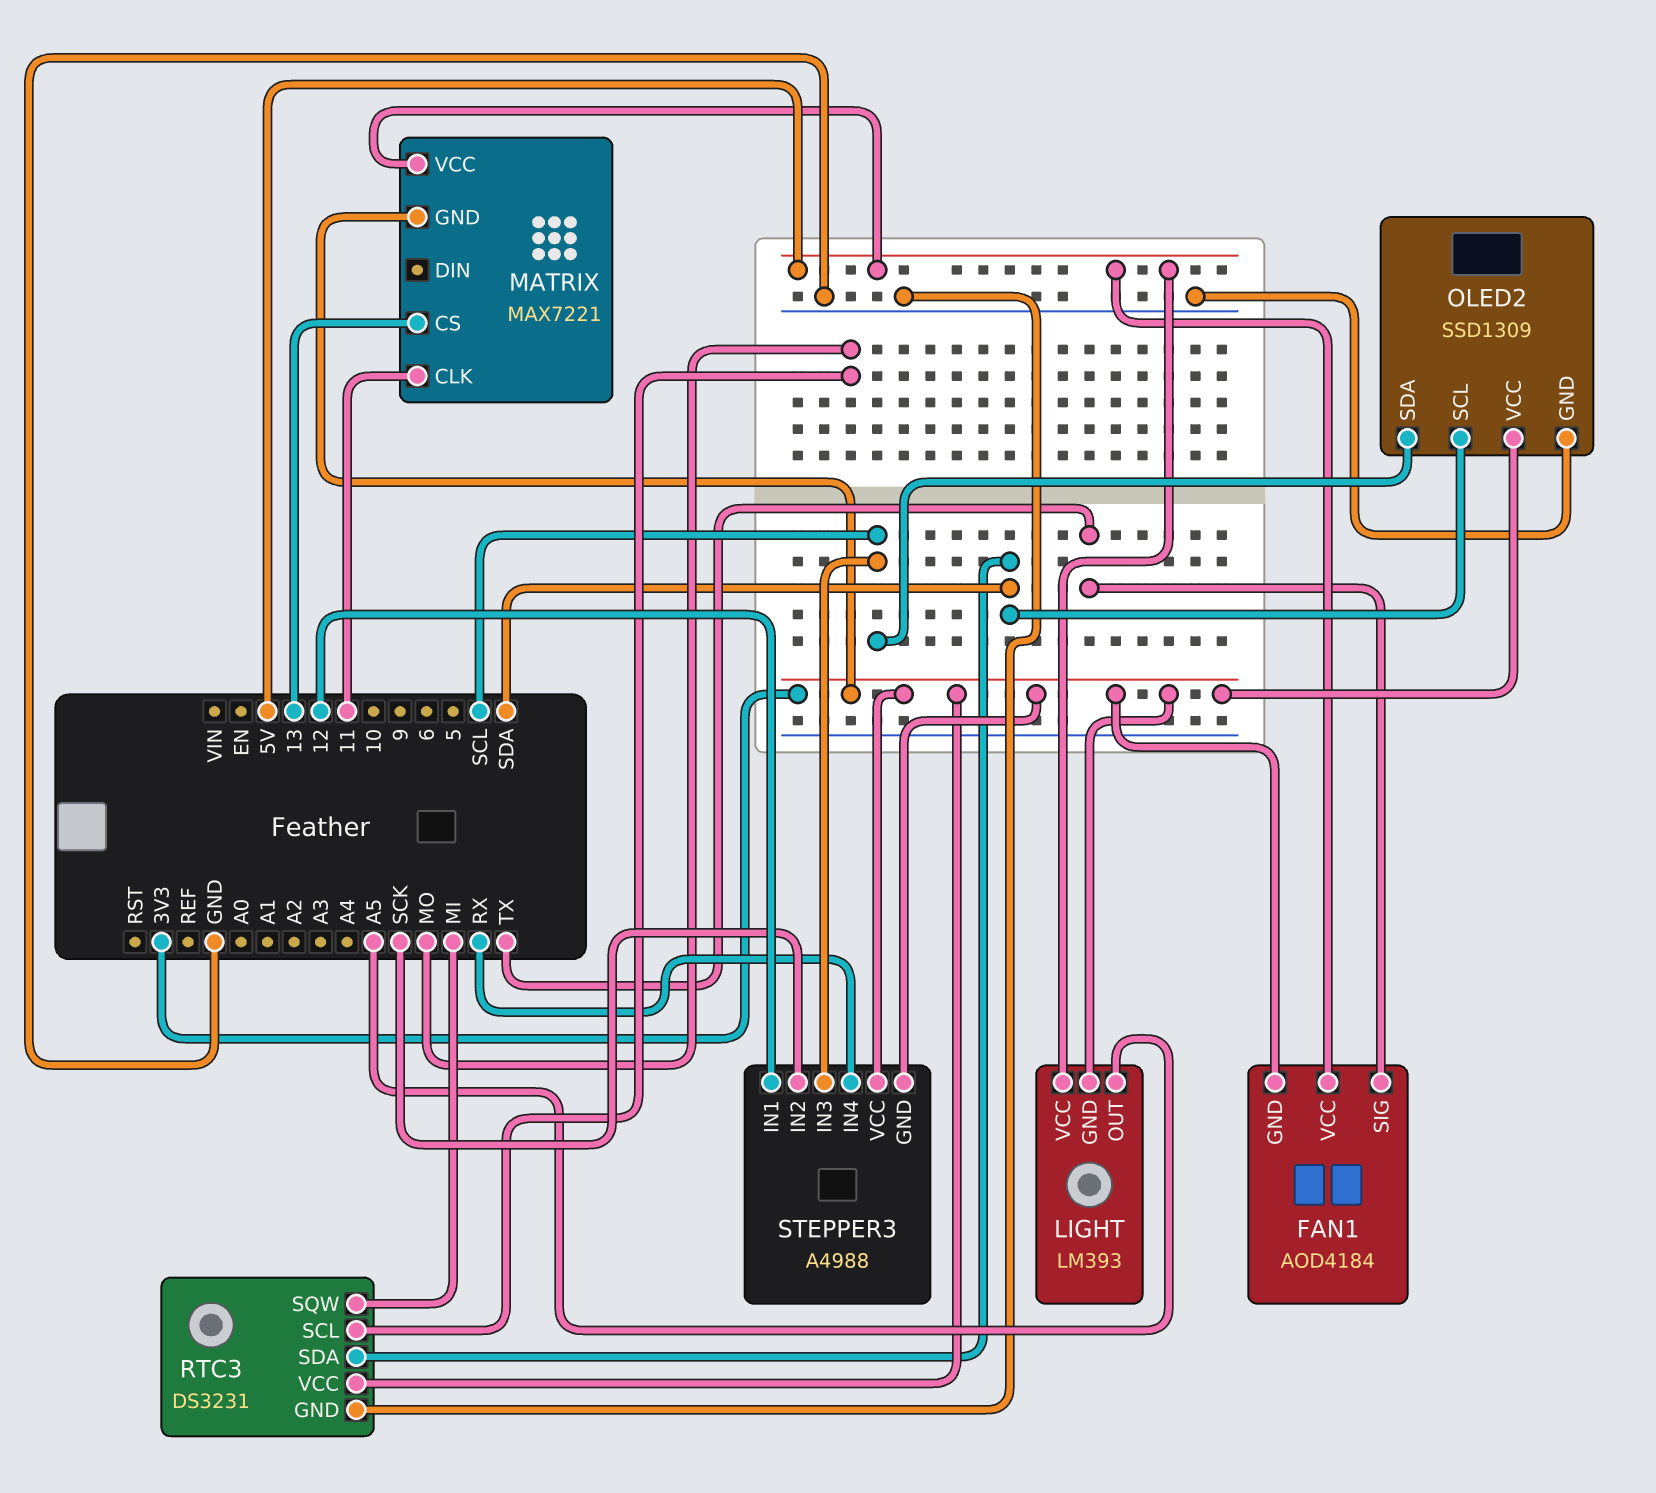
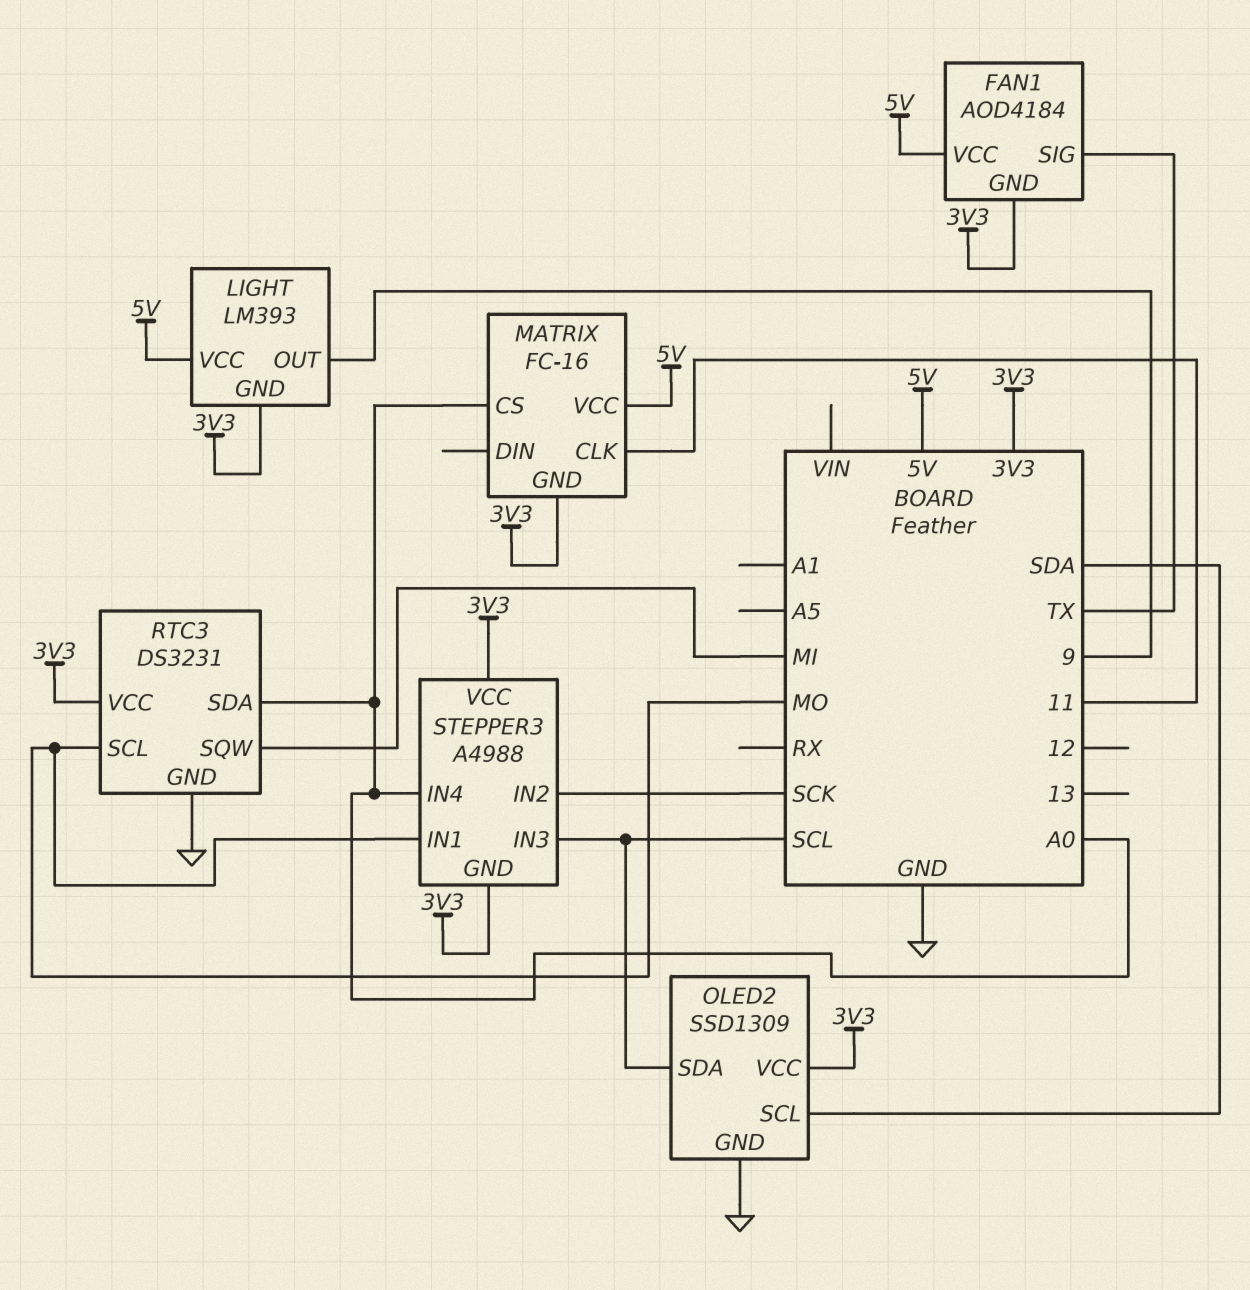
LIGHT pin OUT: A5 -> 9
MATRIX: MAX7221 -> FC-16
MATRIX pin CS: 13 -> A0
RTC3 pin SDA: SDA -> A0
STEPPER3 pin IN1: 12 -> MO
STEPPER3 pin IN4: RX -> A0

